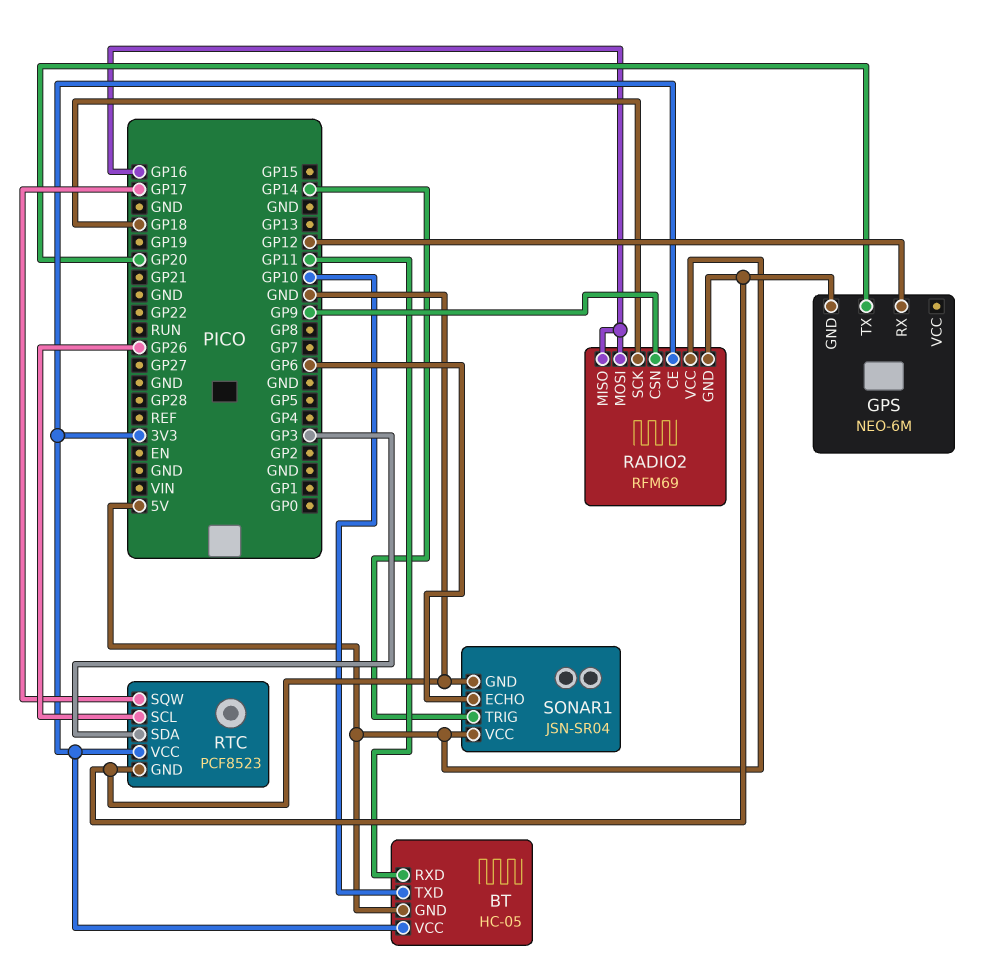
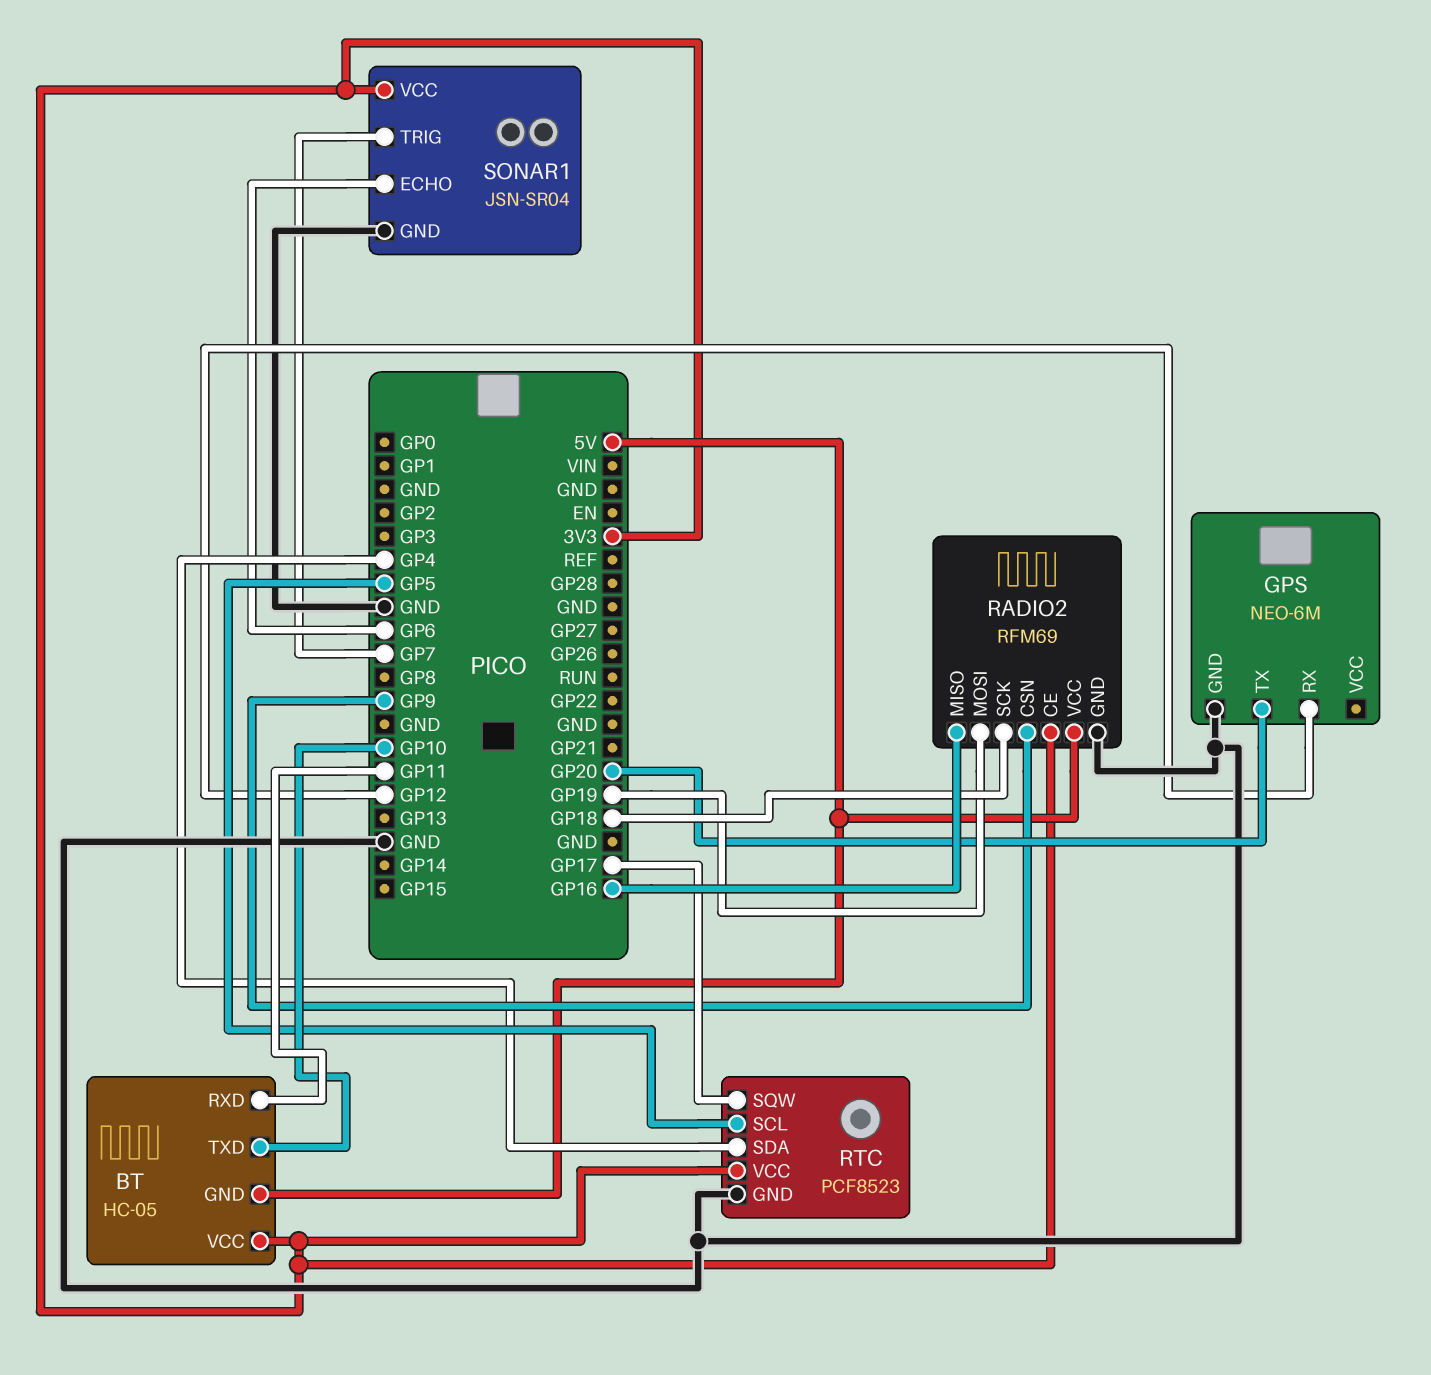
RADIO2 pin MOSI: GP16 -> GP19
RTC pin SCL: GP26 -> GP5
RTC pin SDA: GP3 -> GP4
SONAR1 pin TRIG: GP14 -> GP7
SONAR1 pin VCC: 5V -> 3V3

